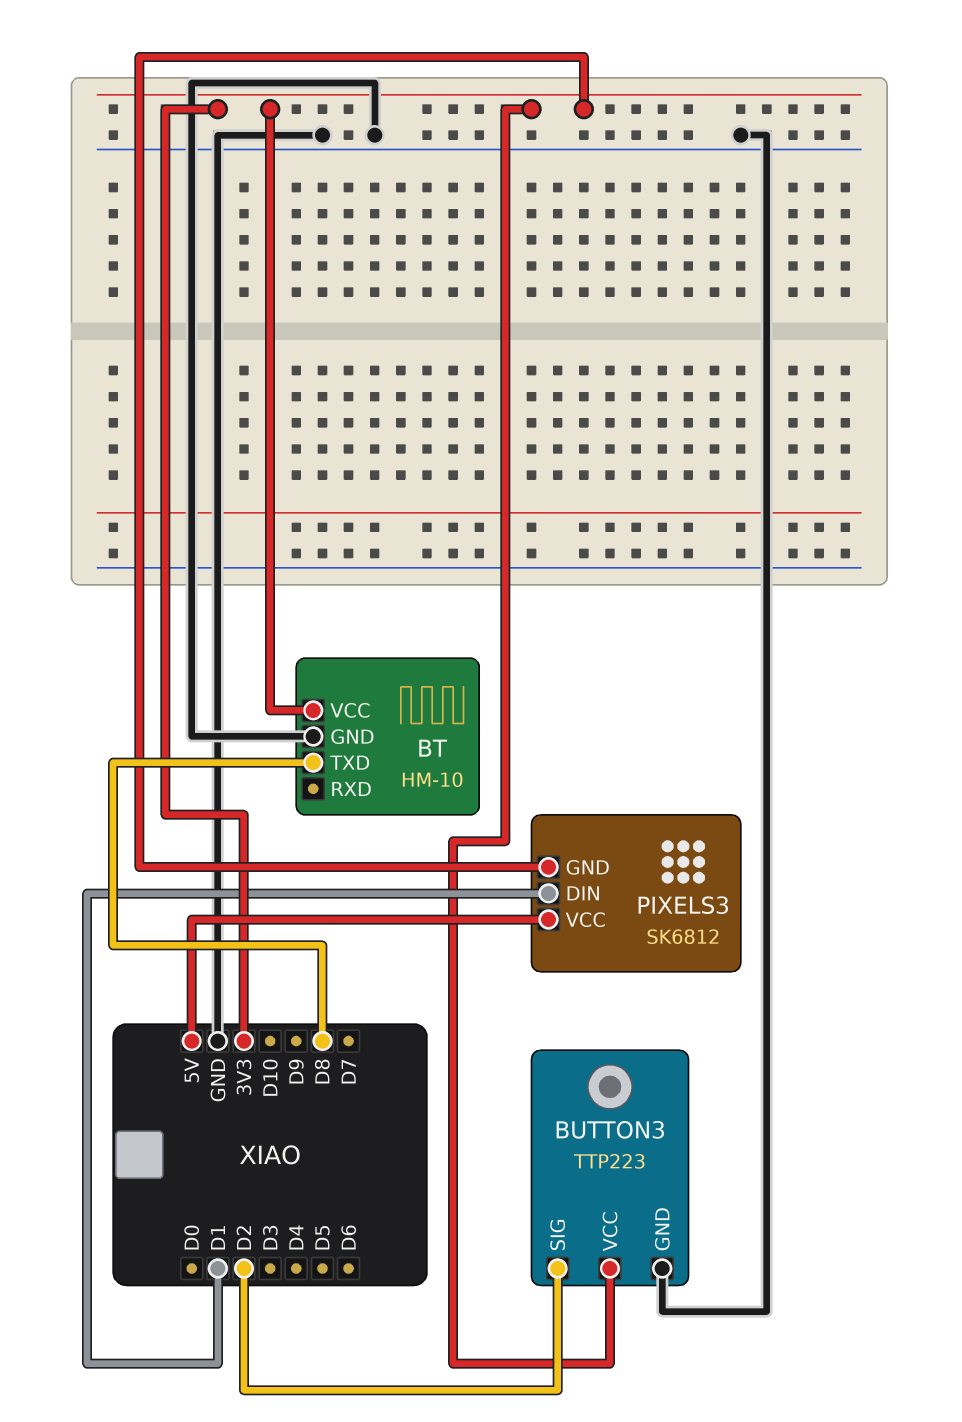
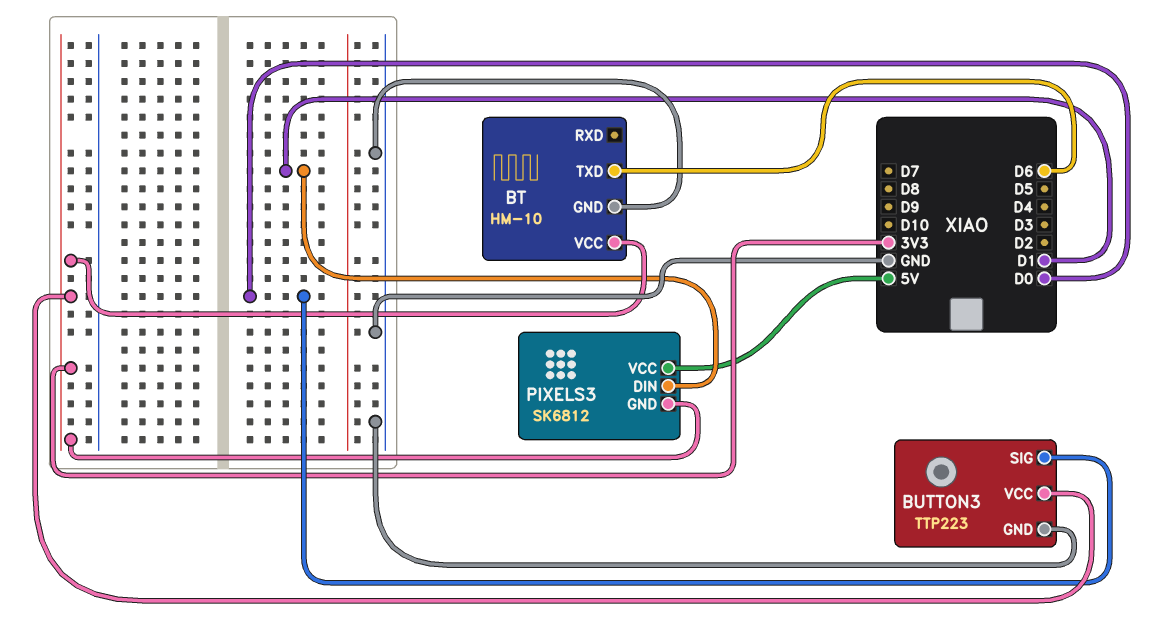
BT pin TXD: D8 -> D6
BUTTON3 pin SIG: D2 -> D0

